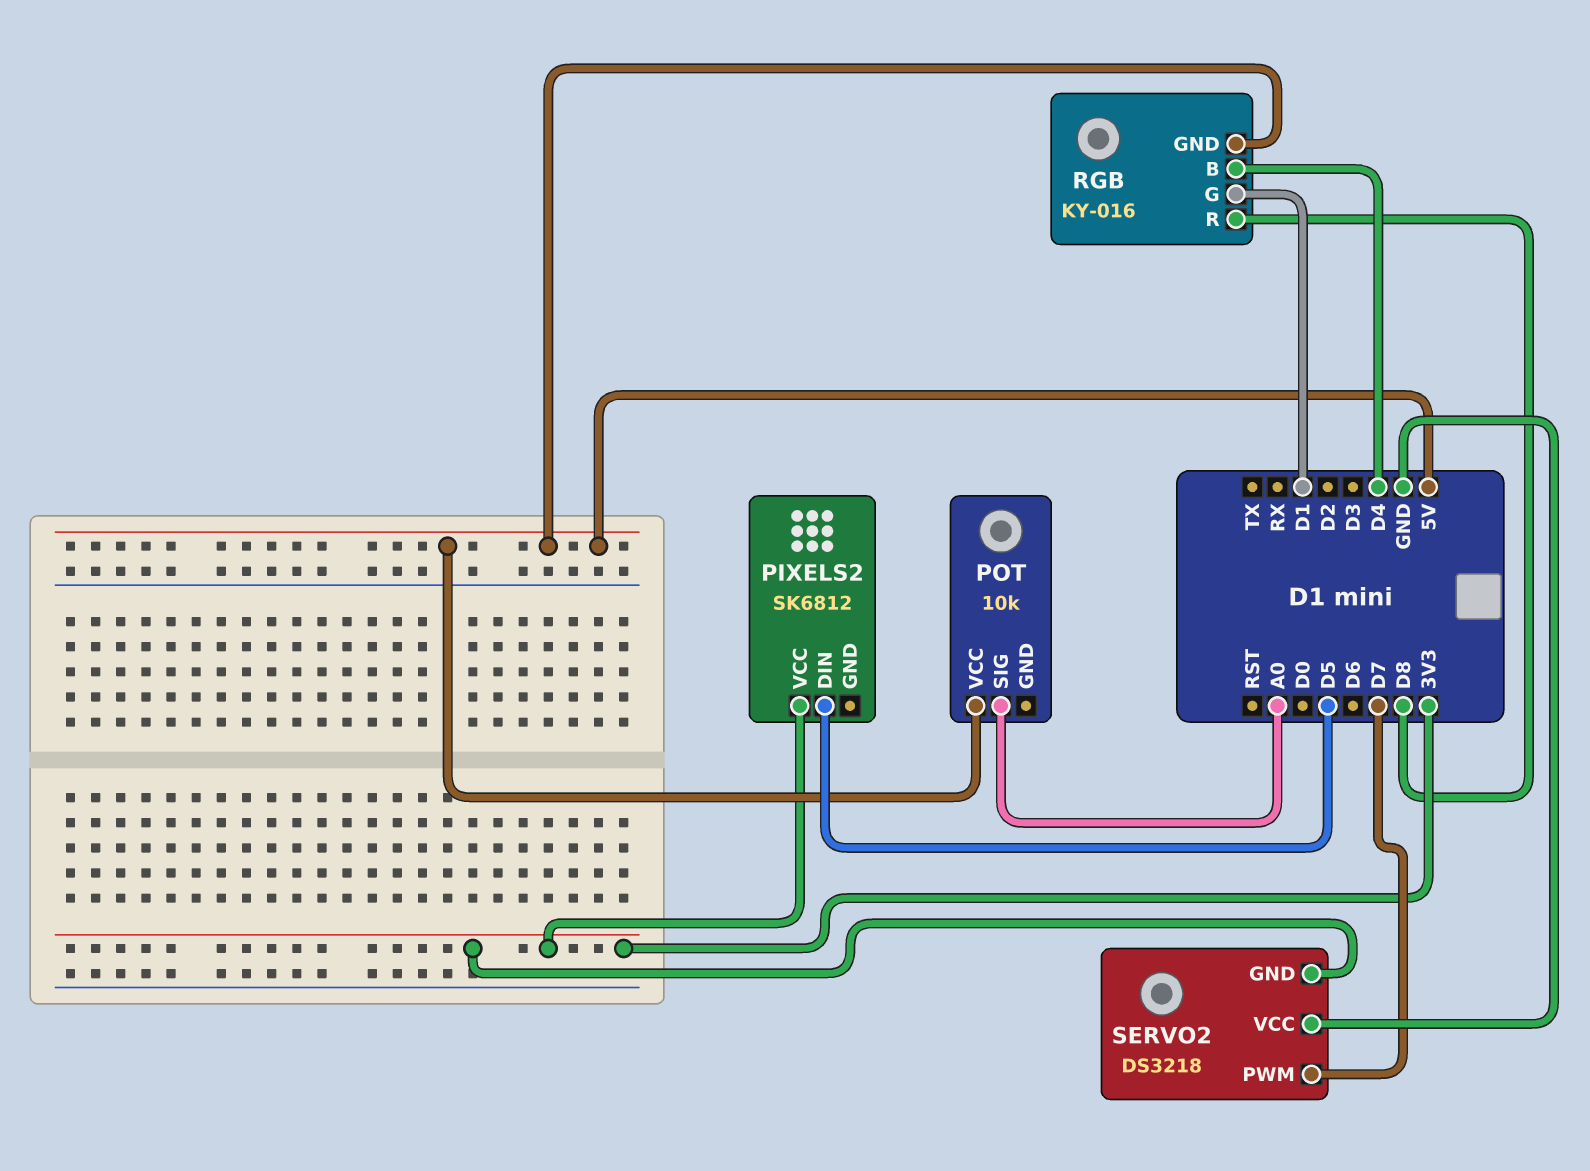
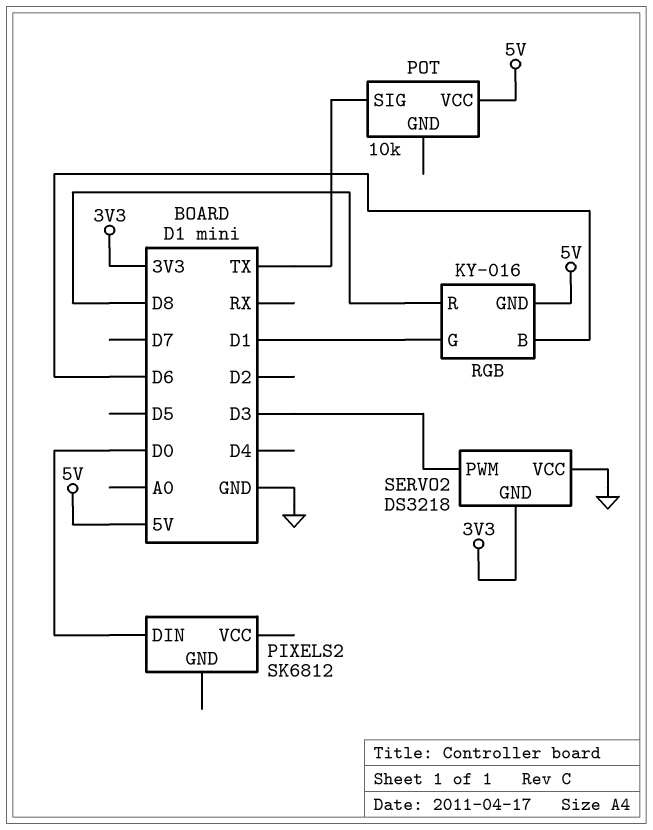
PIXELS2 pin DIN: D5 -> D0
PIXELS2 pin VCC: 3V3 -> none
POT pin SIG: A0 -> TX
RGB pin B: D4 -> D6
SERVO2 pin PWM: D7 -> D3

